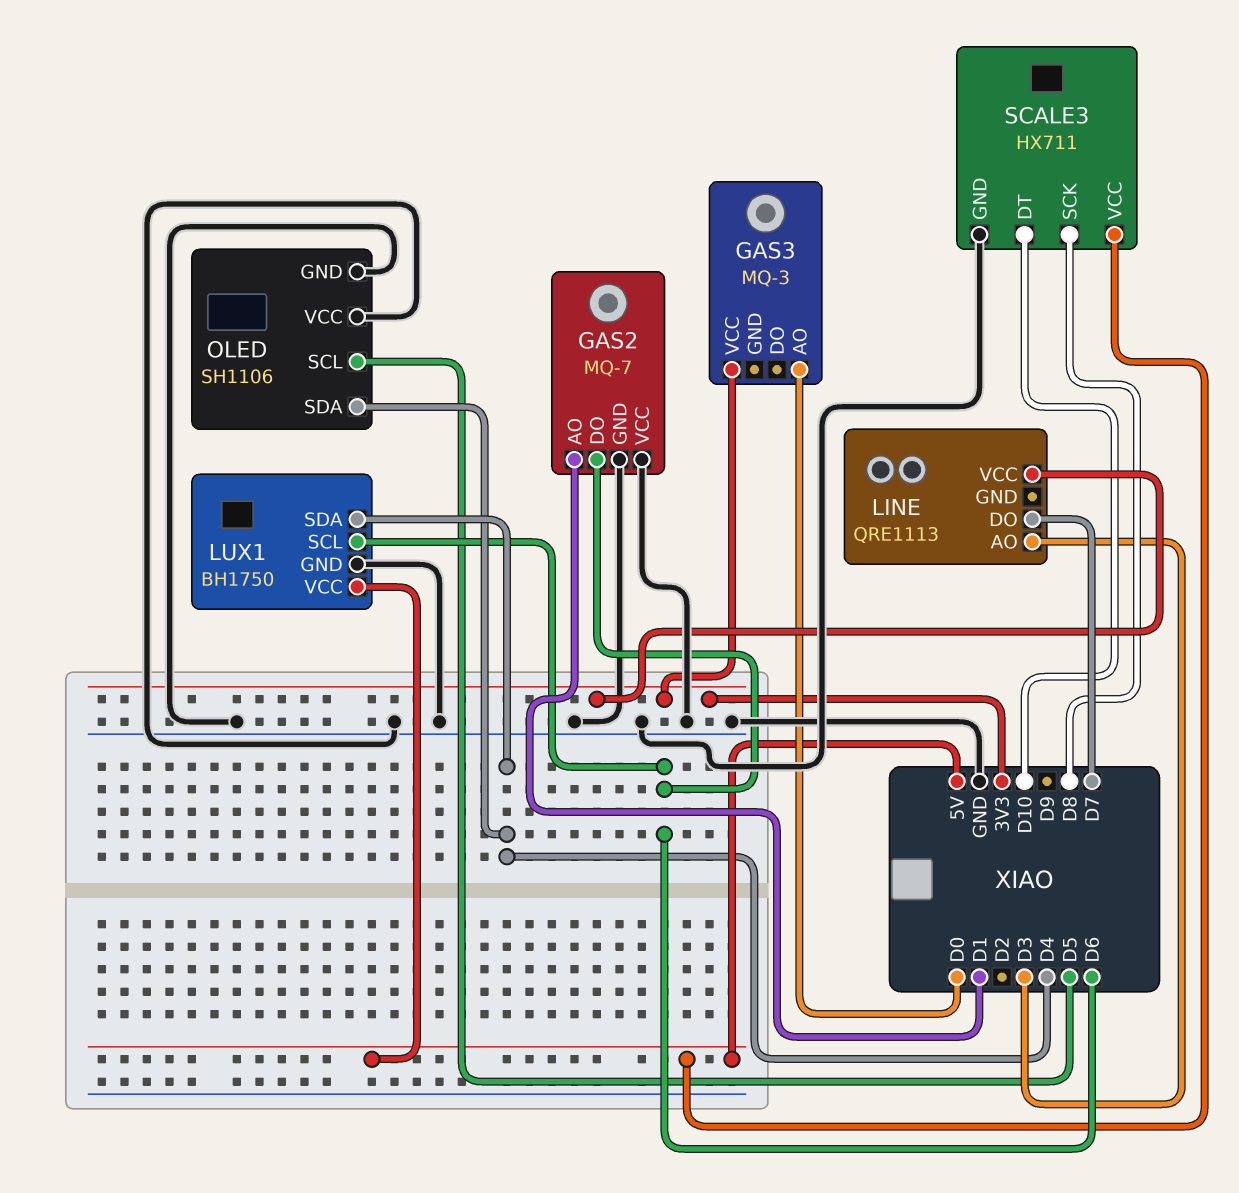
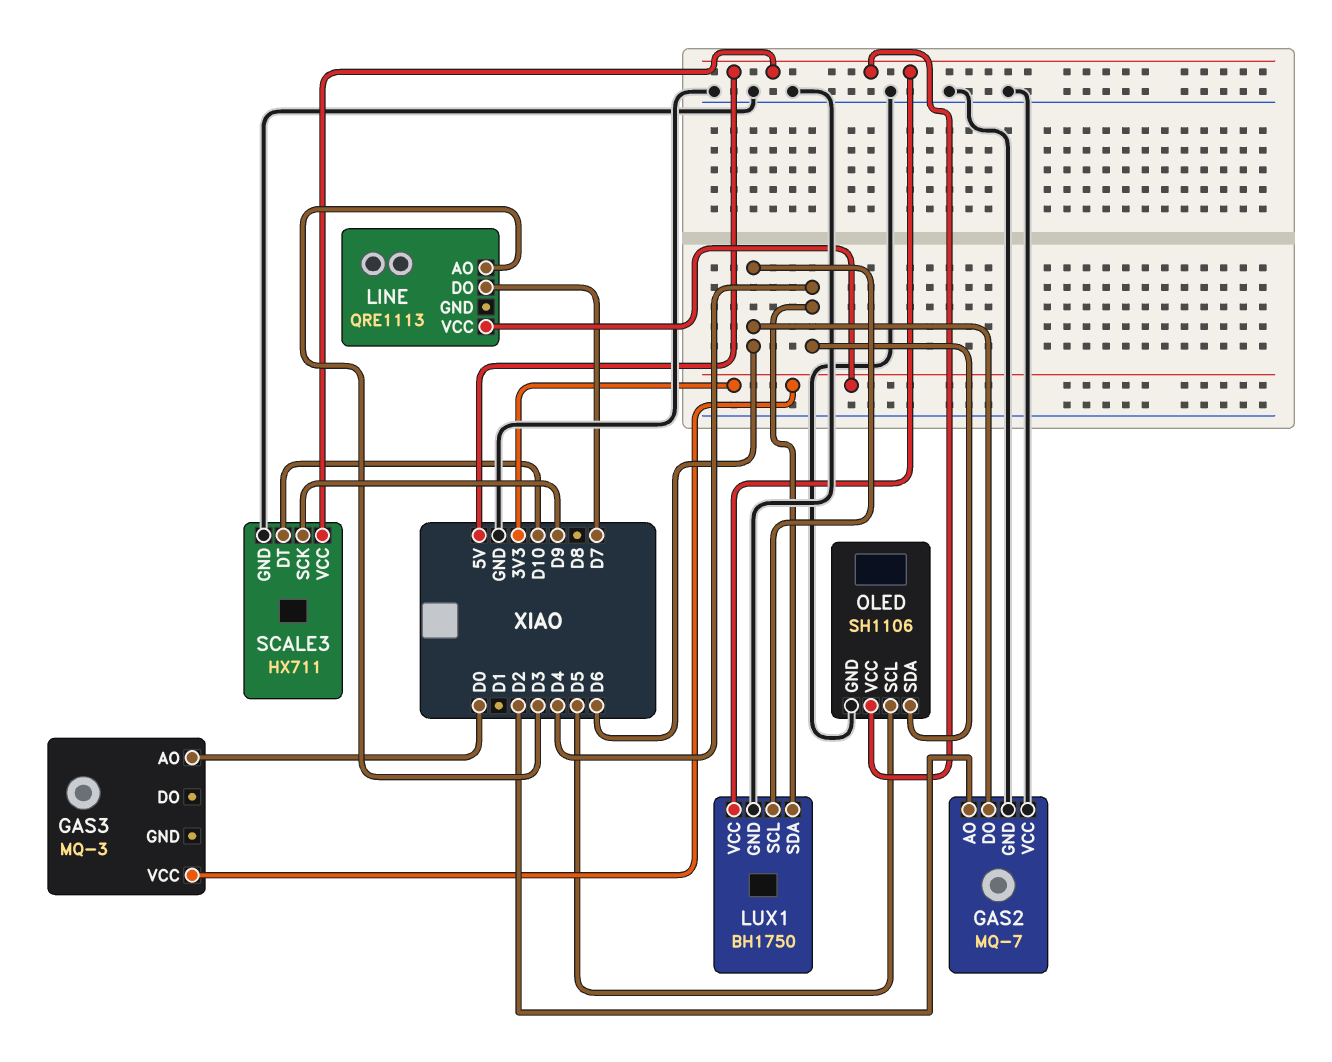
GAS2 pin AO: D1 -> D2
OLED pin VCC: GND -> 5V
SCALE3 pin SCK: D8 -> D9

